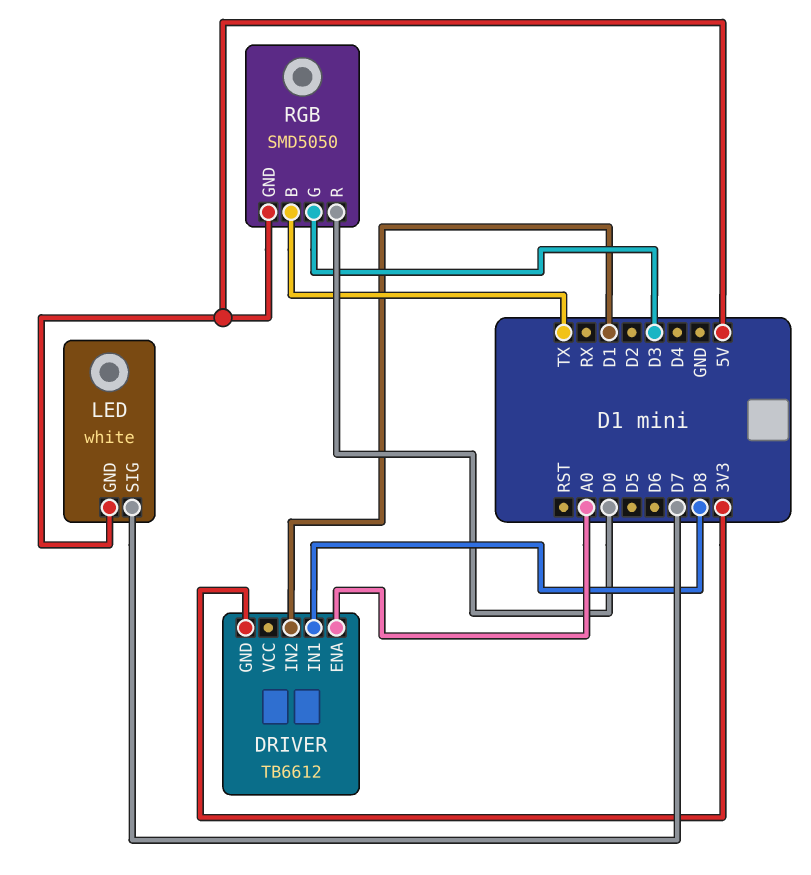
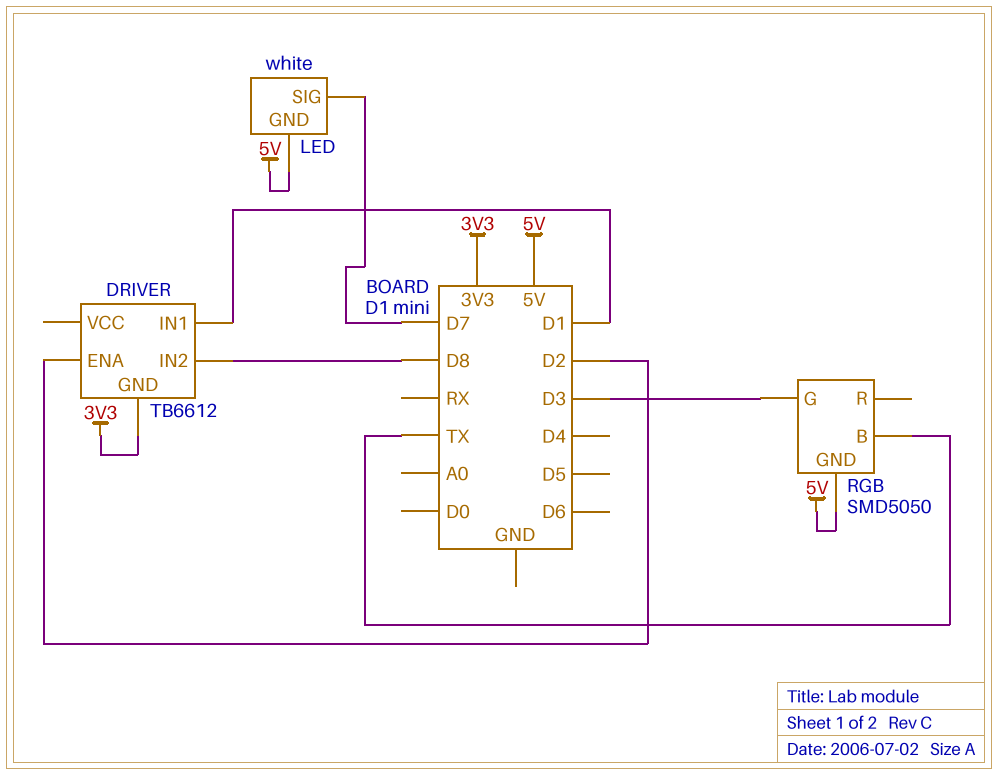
DRIVER pin ENA: A0 -> D2
DRIVER pin IN1: D8 -> D1
DRIVER pin IN2: D1 -> D8
RGB pin R: D0 -> none

